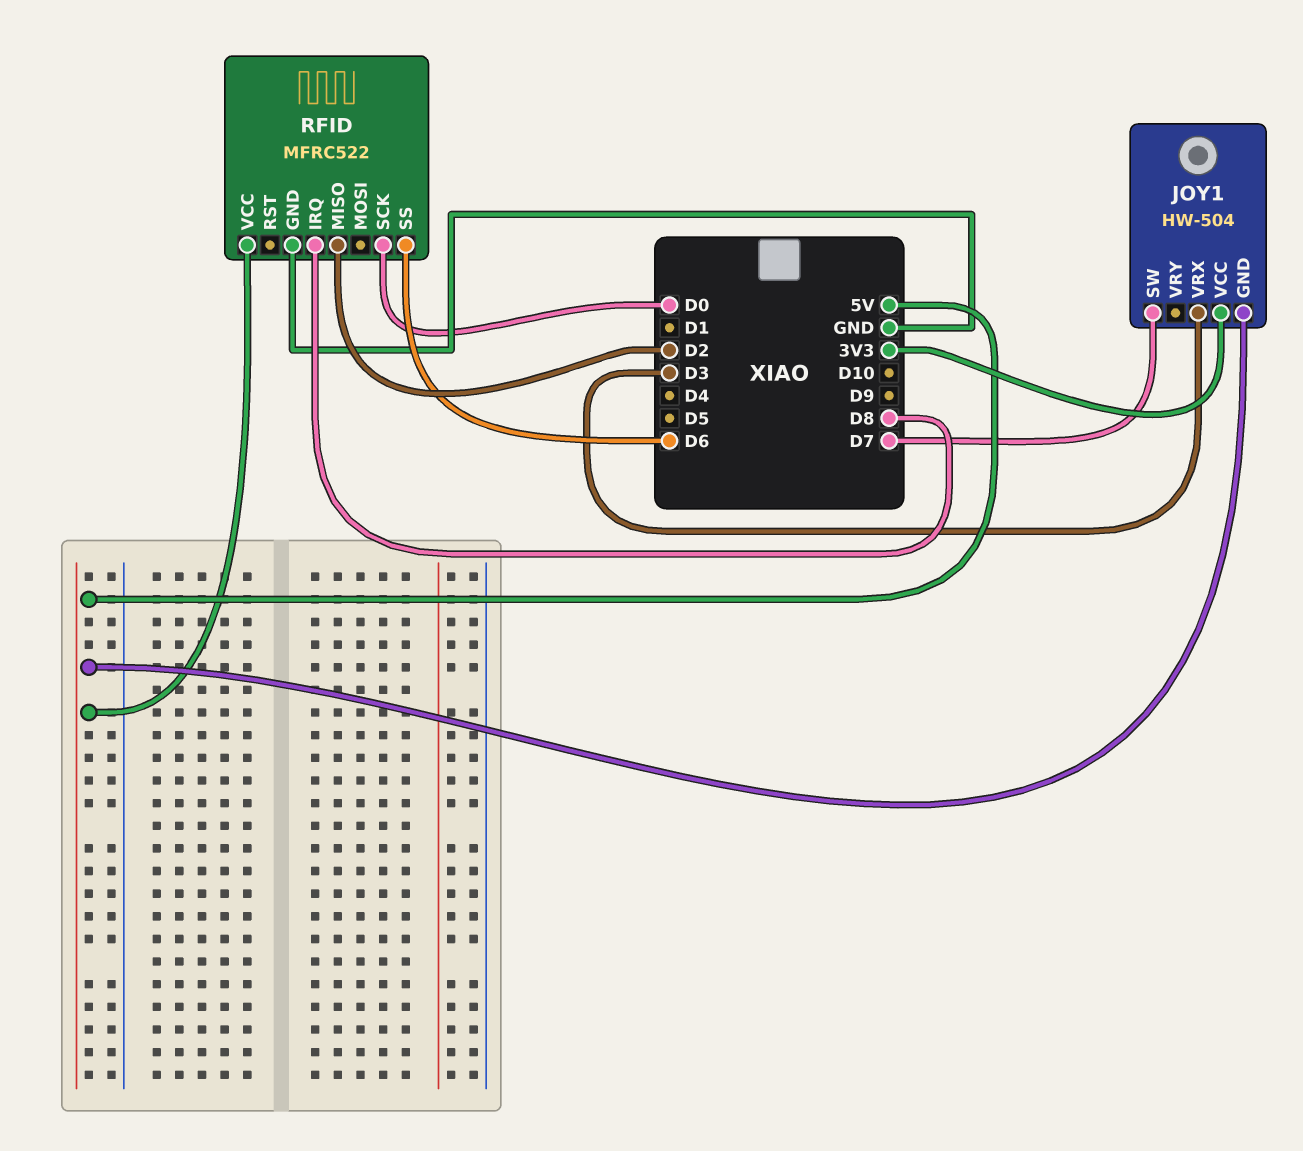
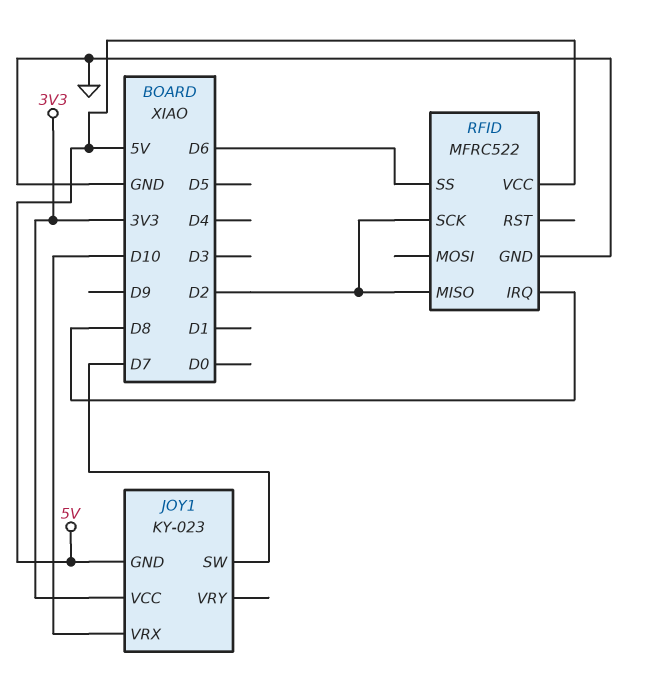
JOY1: HW-504 -> KY-023
JOY1 pin VRX: D3 -> D10
RFID pin SCK: D0 -> D2

